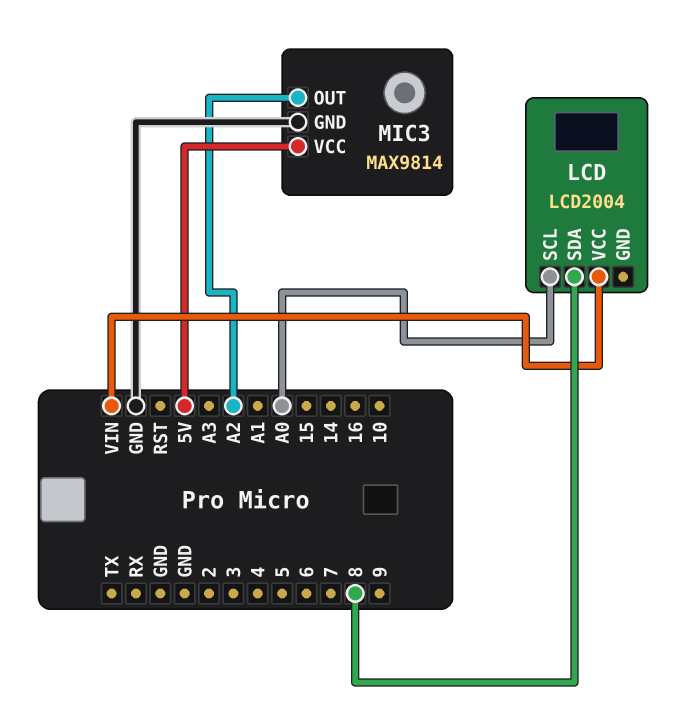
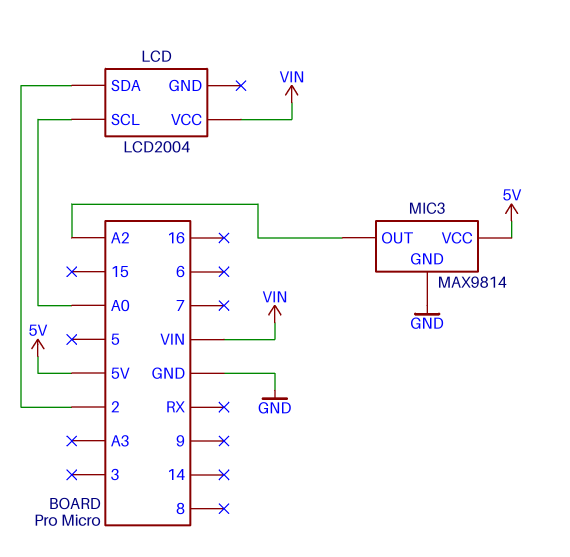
LCD pin SDA: 8 -> 2

